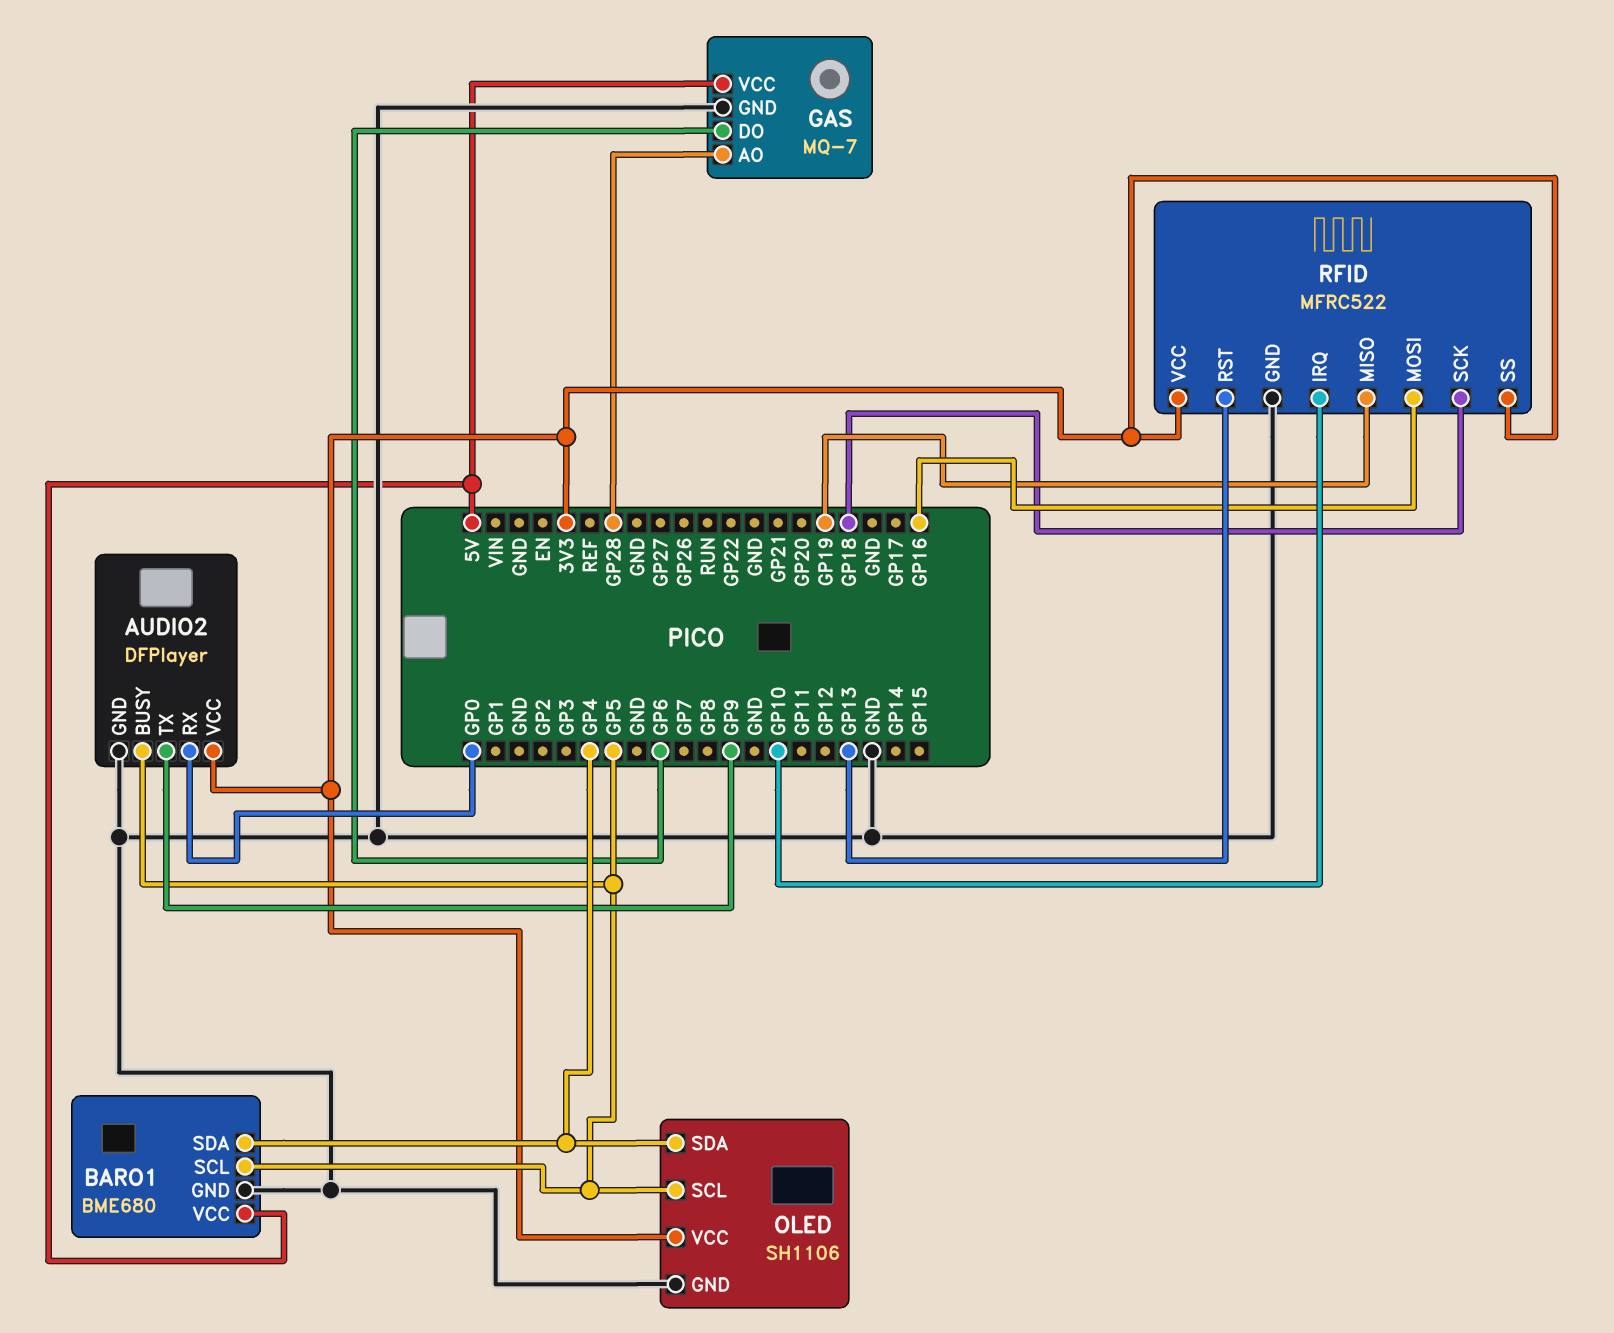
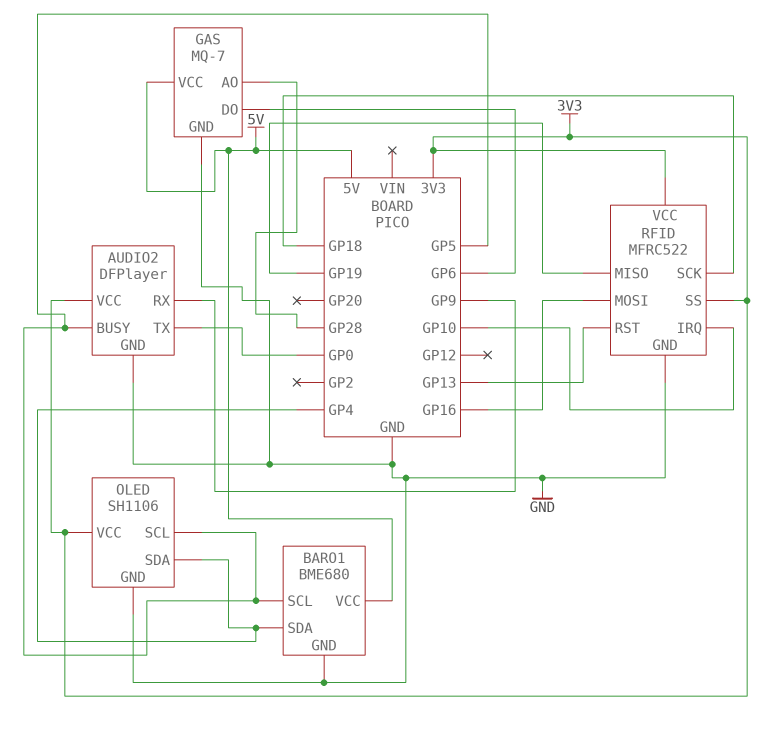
AUDIO2 pin RX: GP0 -> GP9
AUDIO2 pin TX: GP9 -> GP0

